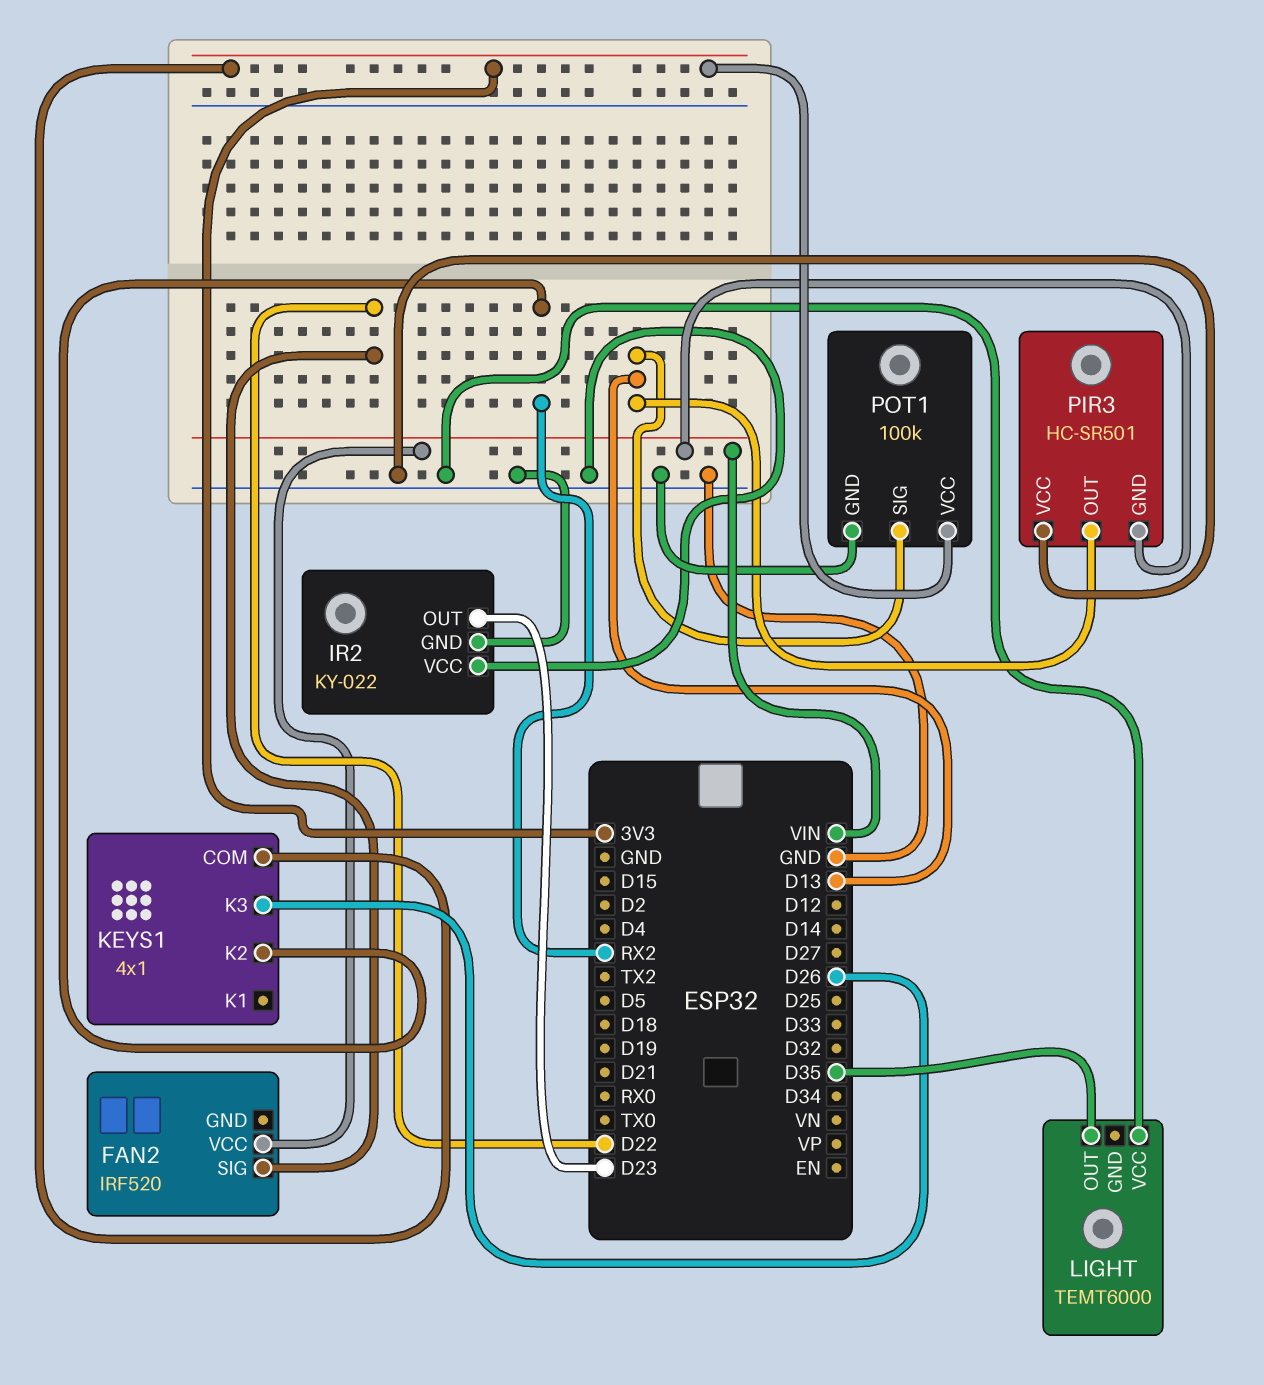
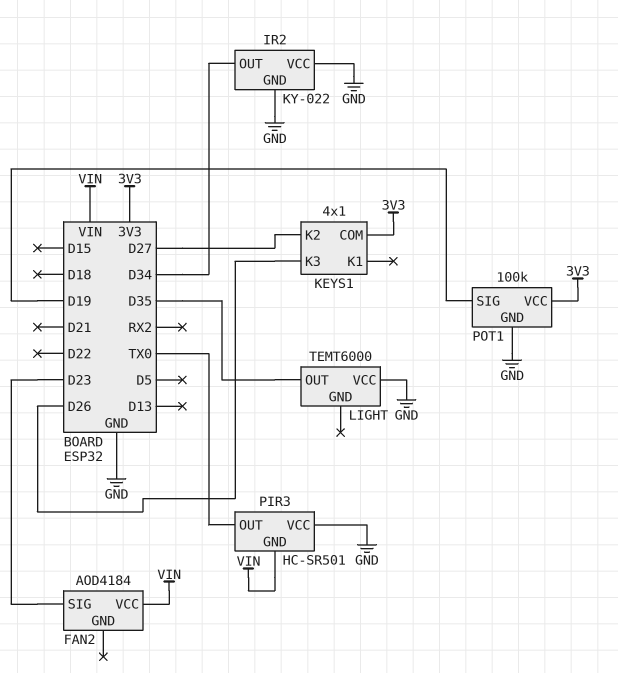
FAN2: IRF520 -> AOD4184
FAN2 pin SIG: D22 -> D23
IR2 pin OUT: D23 -> D34
KEYS1 pin K2: RX2 -> D27
PIR3 pin OUT: D13 -> TX0
POT1 pin SIG: D13 -> D19

